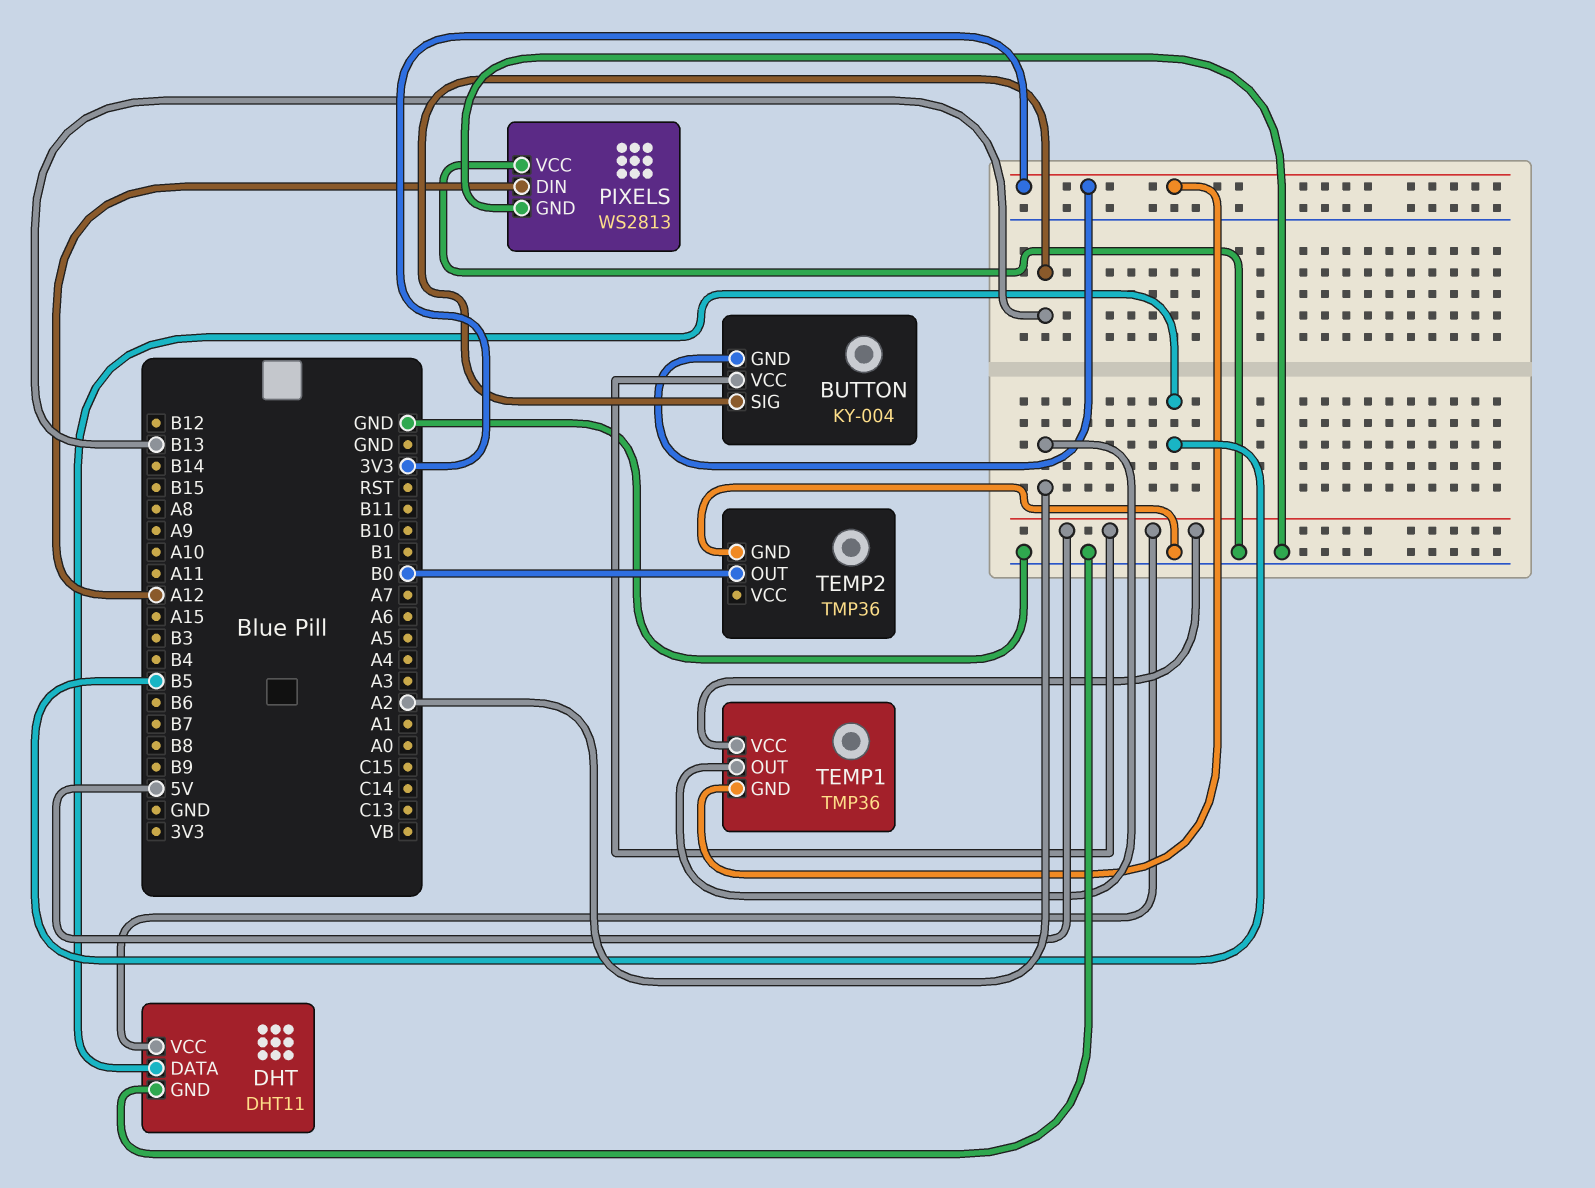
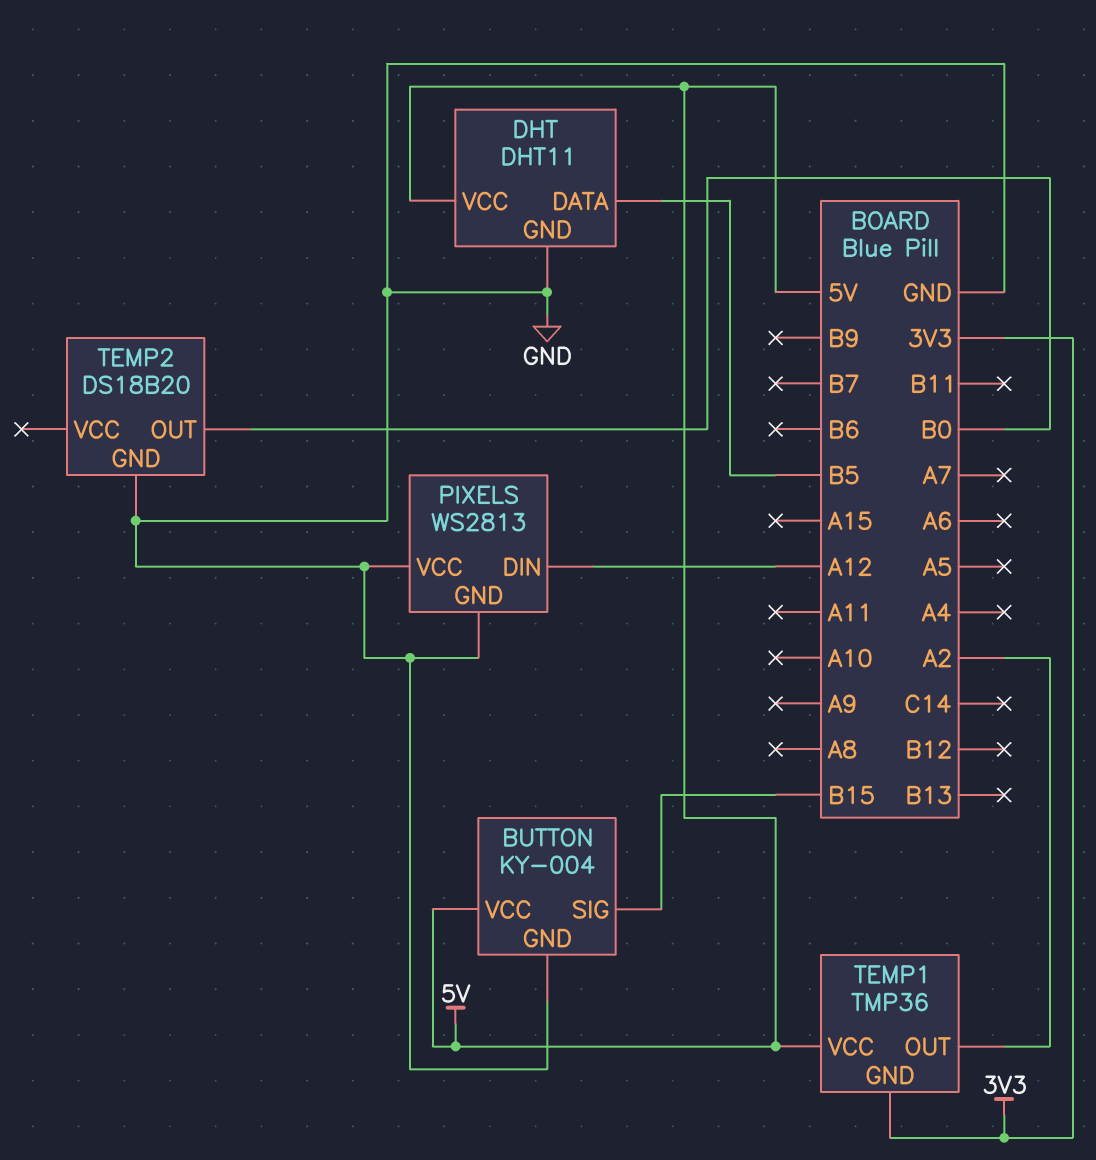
BUTTON pin GND: 3V3 -> GND
BUTTON pin SIG: B13 -> B15
TEMP2: TMP36 -> DS18B20

